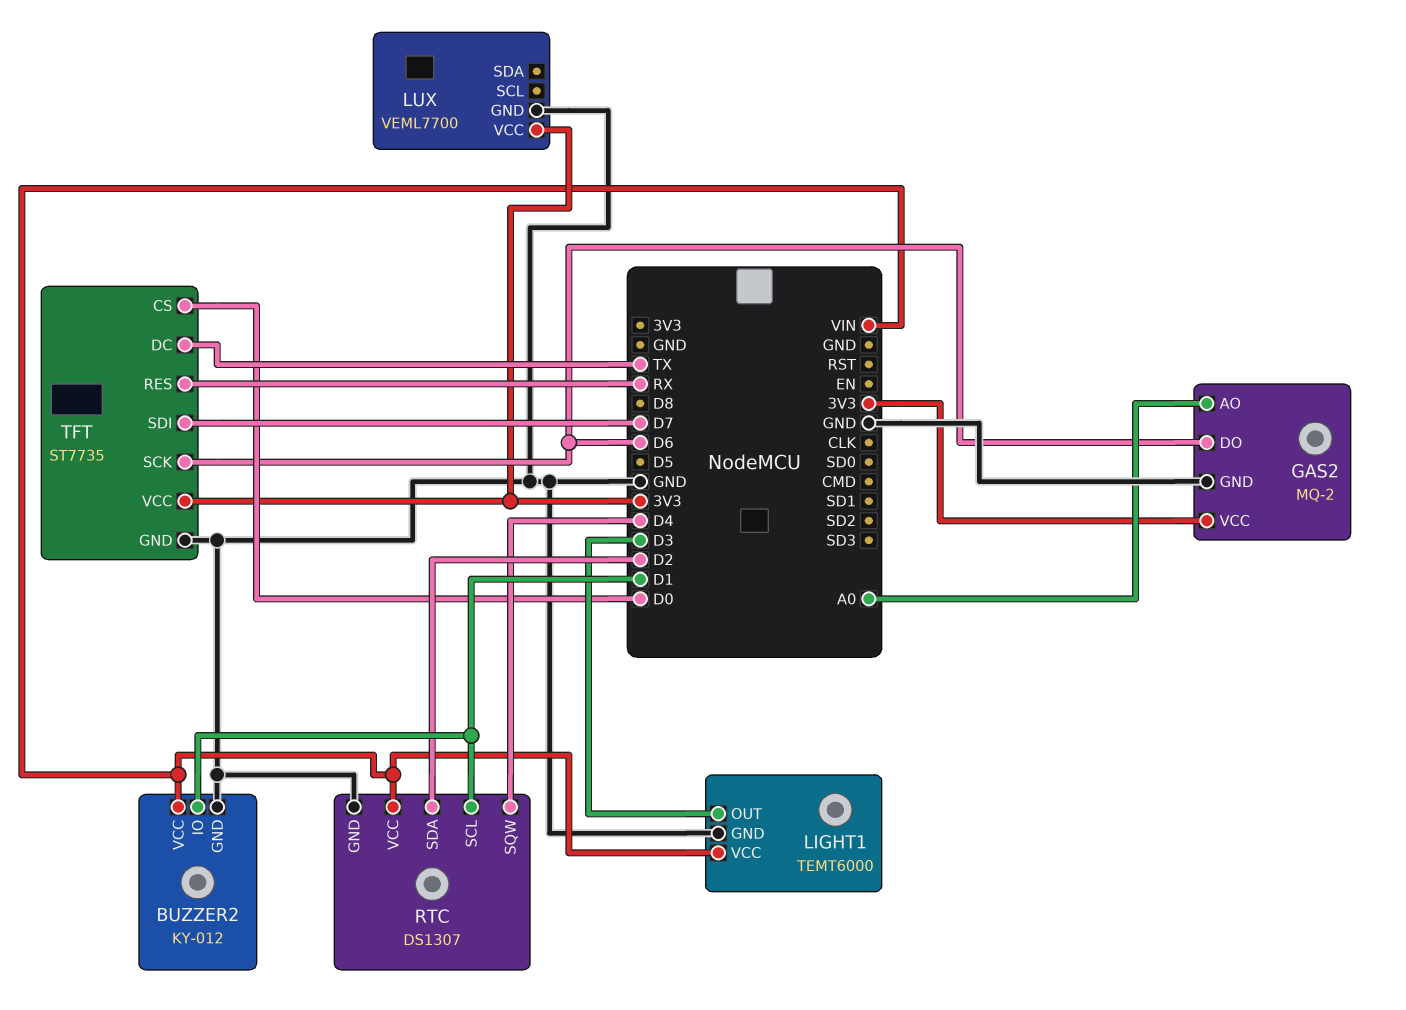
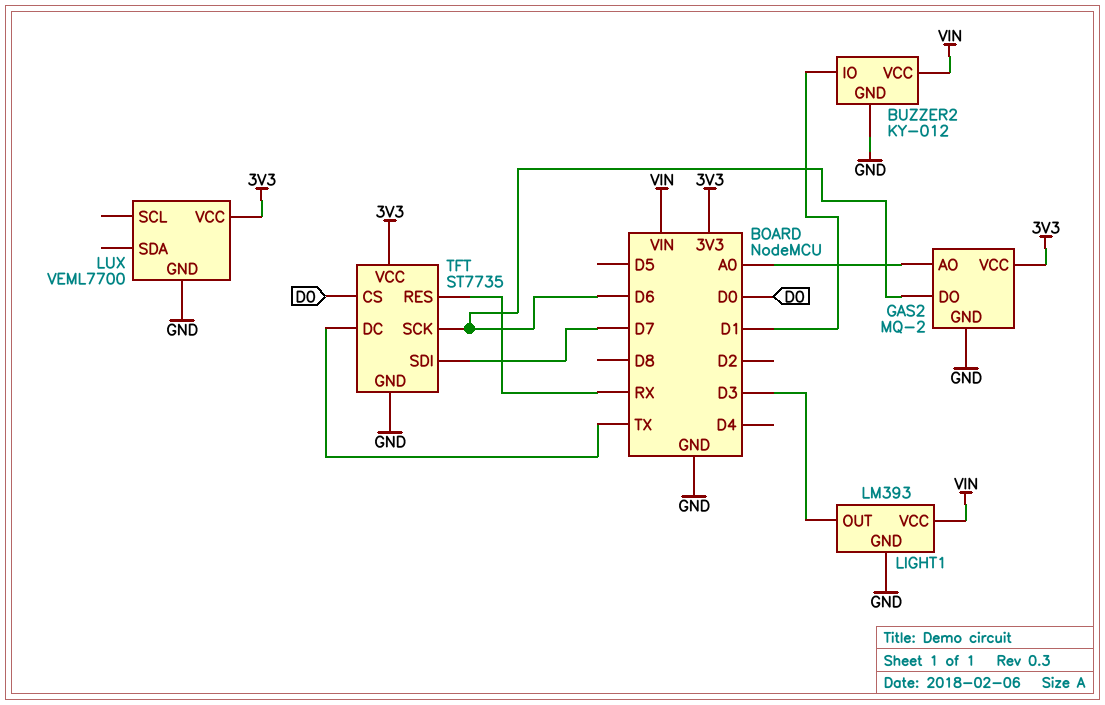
LIGHT1: TEMT6000 -> LM393
RTC: DS1307 -> none
RTC pin GND: GND -> none
RTC pin SCL: D1 -> none
RTC pin SDA: D2 -> none
RTC pin SQW: D4 -> none
RTC pin VCC: VIN -> none

